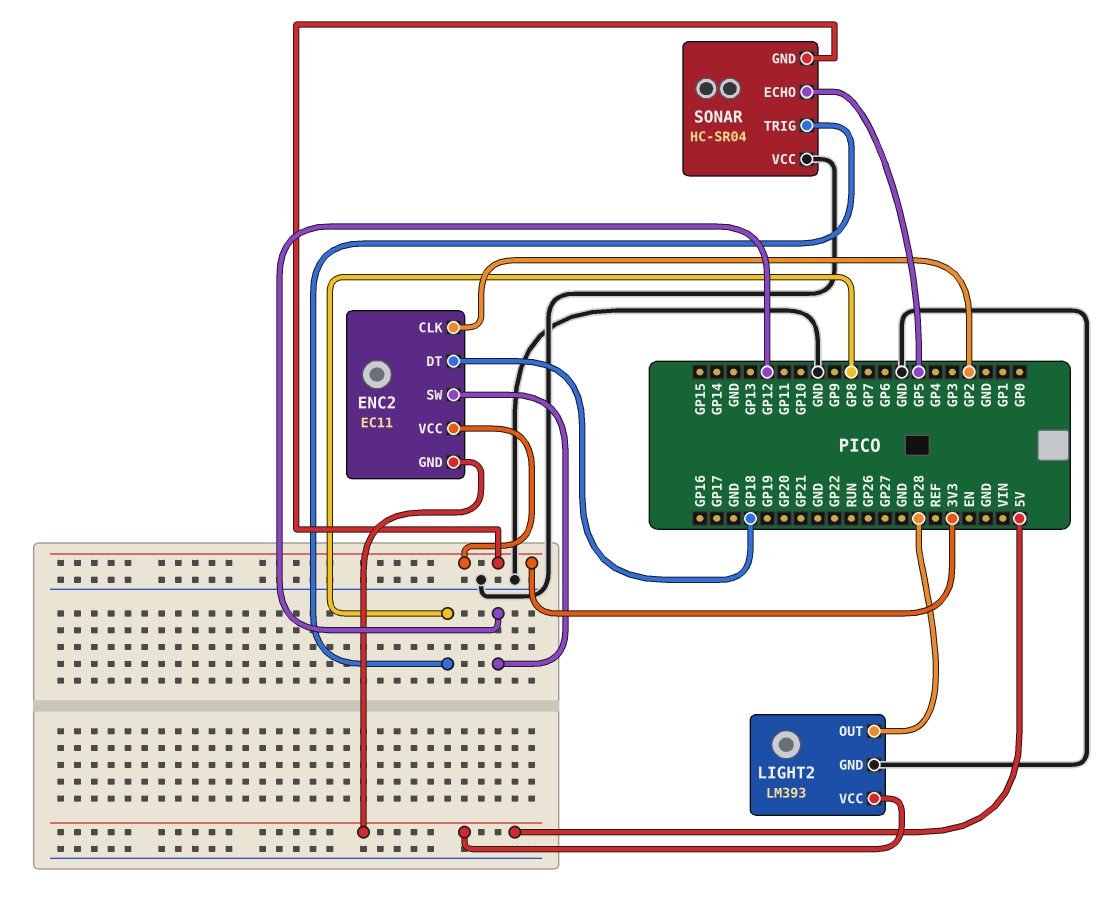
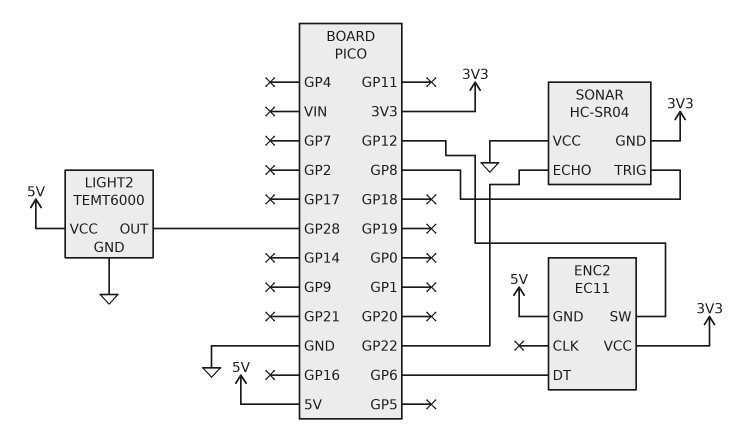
ENC2 pin CLK: GP2 -> none
ENC2 pin DT: GP18 -> GP6
LIGHT2: LM393 -> TEMT6000
SONAR pin ECHO: GP5 -> GP22

